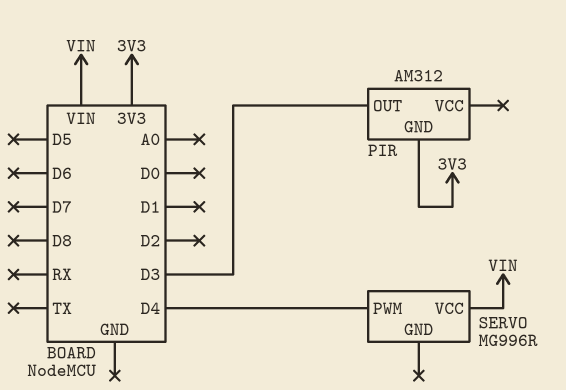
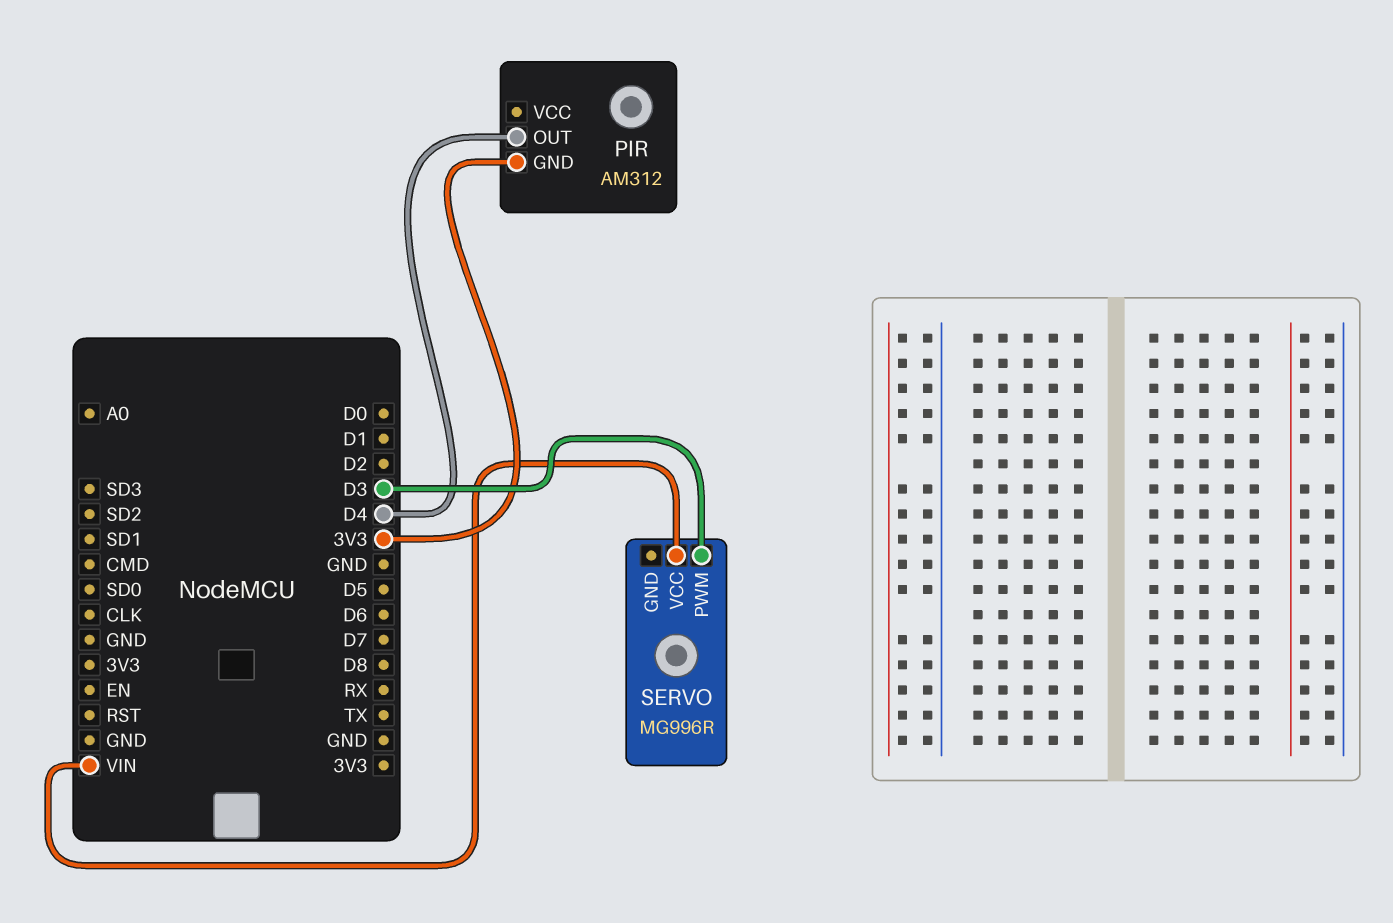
PIR pin OUT: D3 -> D4
SERVO pin PWM: D4 -> D3

